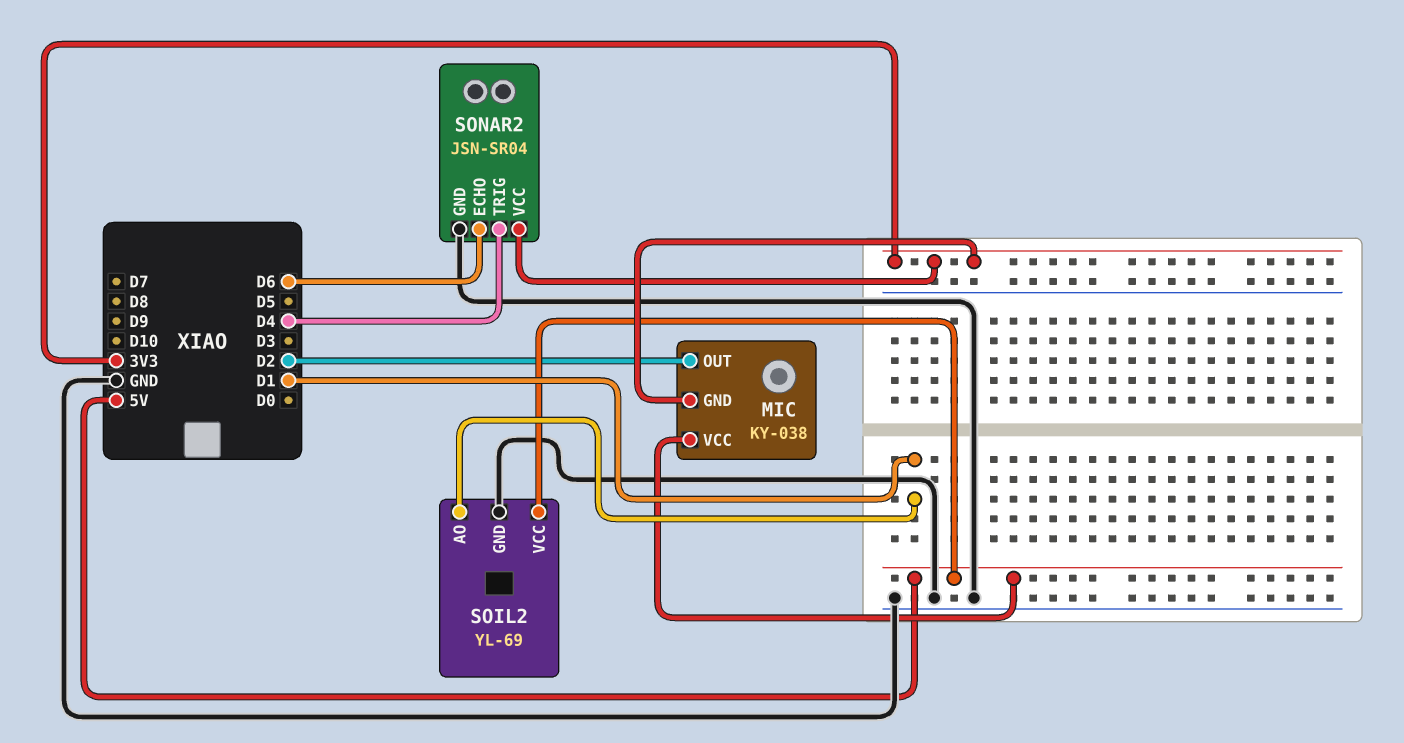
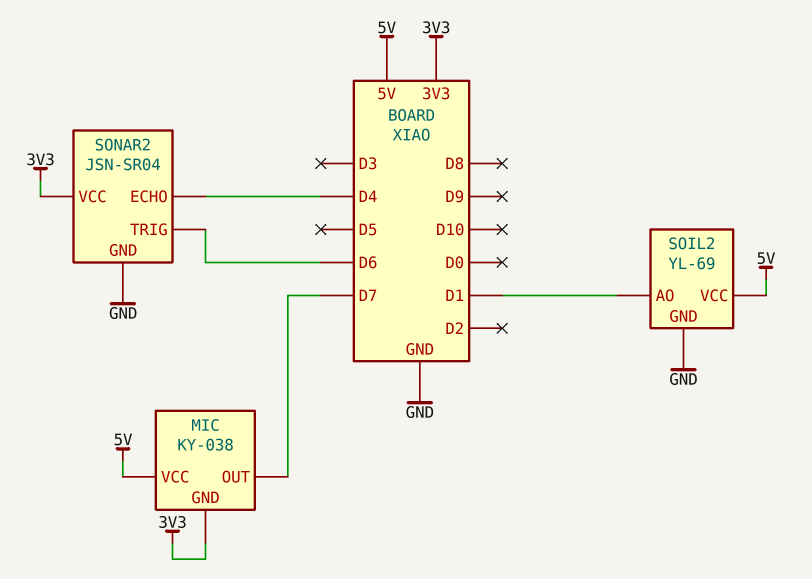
MIC pin OUT: D2 -> D7
SONAR2 pin ECHO: D6 -> D4
SONAR2 pin TRIG: D4 -> D6

